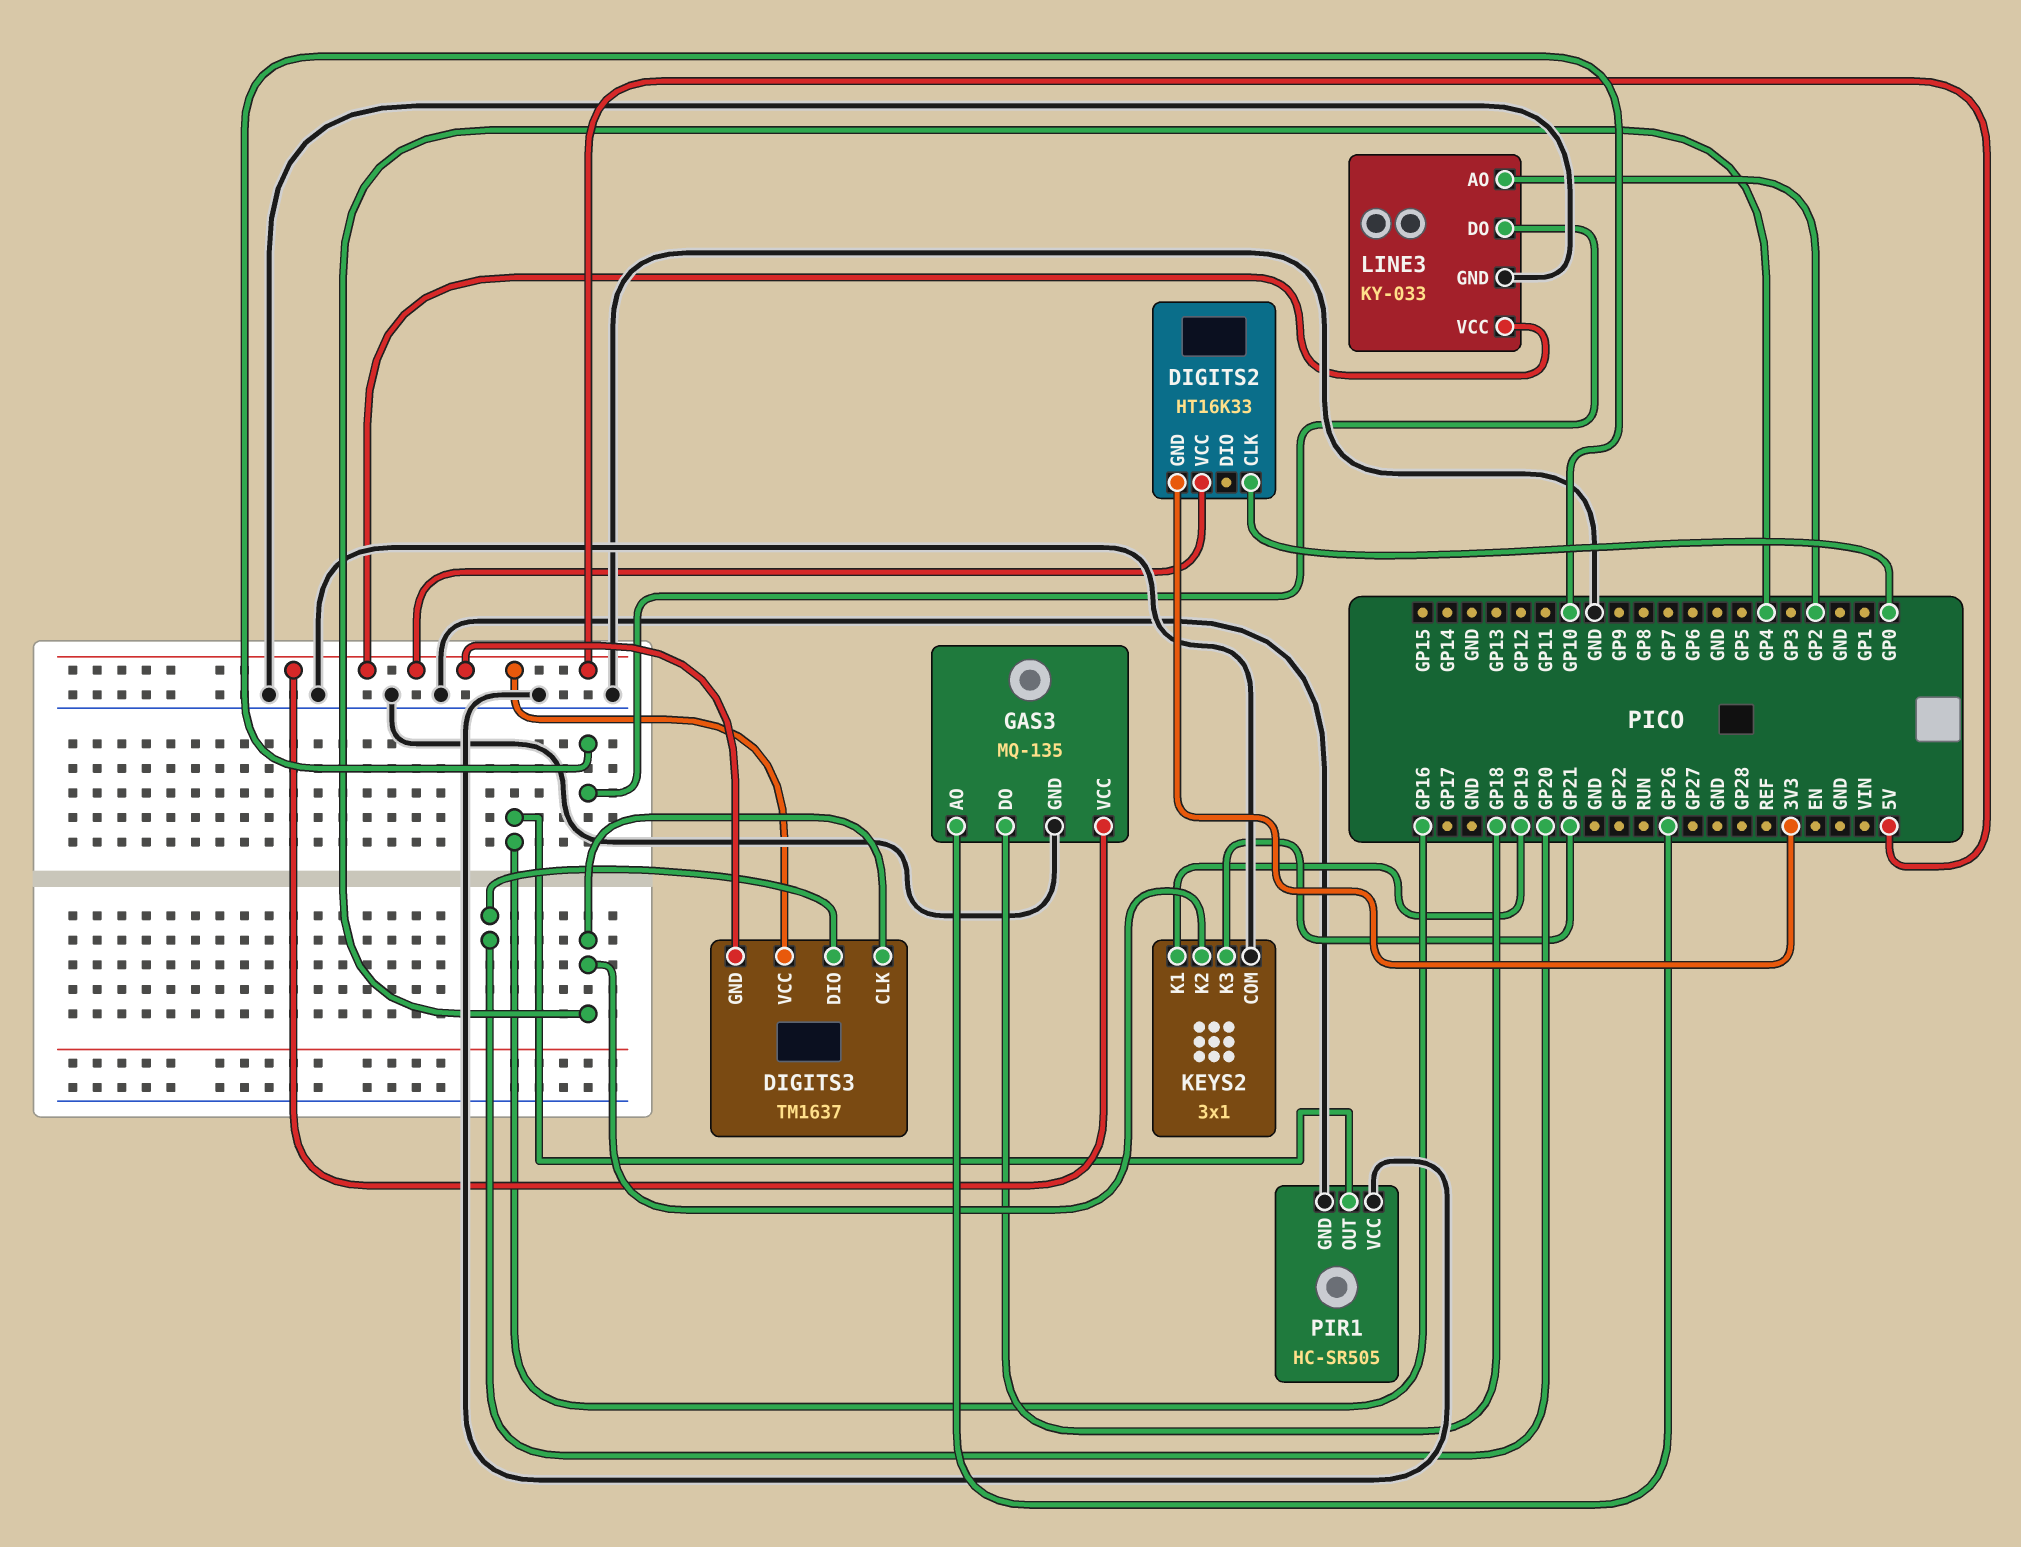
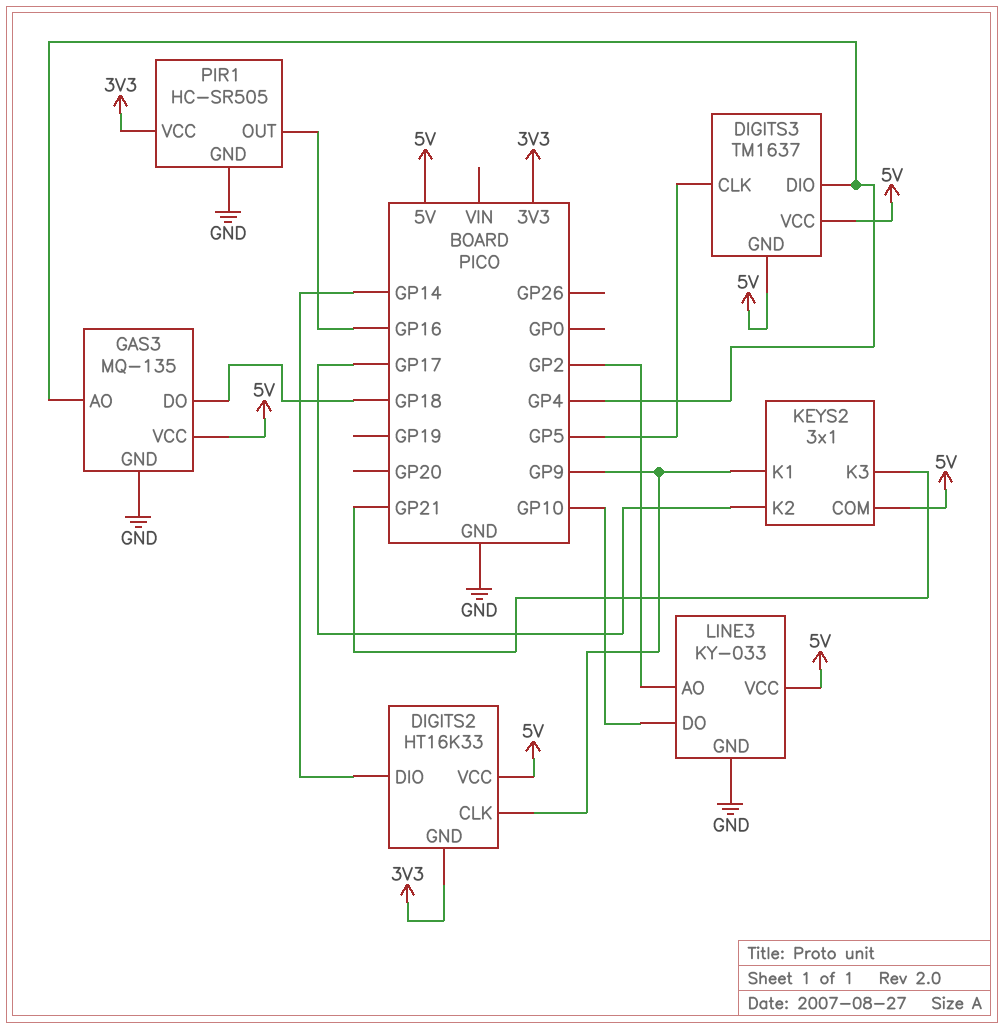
DIGITS2 pin CLK: GP0 -> GP9
DIGITS2 pin DIO: none -> GP14
DIGITS3 pin CLK: GP4 -> GP5
DIGITS3 pin DIO: GP20 -> GP4
GAS3 pin AO: GP26 -> GP4
KEYS2 pin COM: GND -> 5V
KEYS2 pin K1: GP19 -> GP9
KEYS2 pin K2: GP4 -> GP17
PIR1 pin VCC: GND -> 3V3

